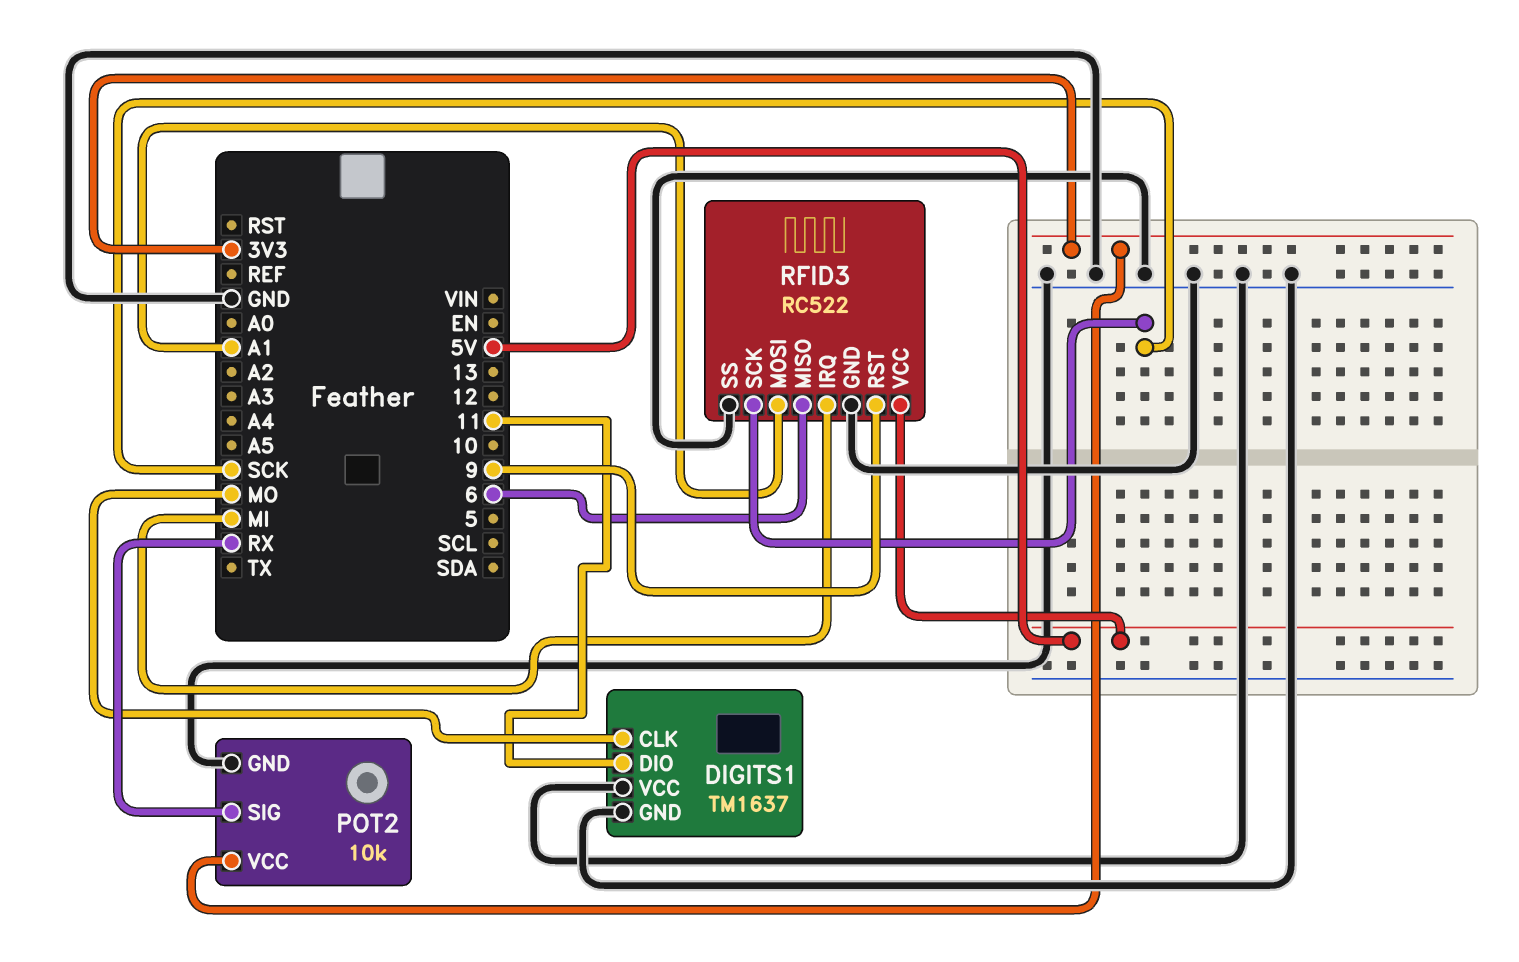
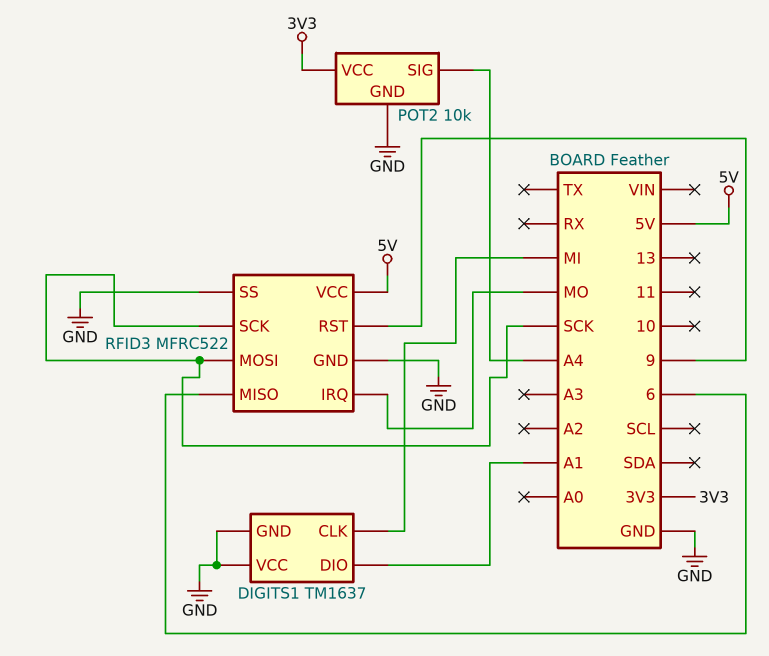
DIGITS1 pin CLK: MO -> MI
DIGITS1 pin DIO: 11 -> A1
POT2 pin SIG: RX -> A4
RFID3: RC522 -> MFRC522
RFID3 pin IRQ: MI -> MO
RFID3 pin MOSI: A1 -> SCK

